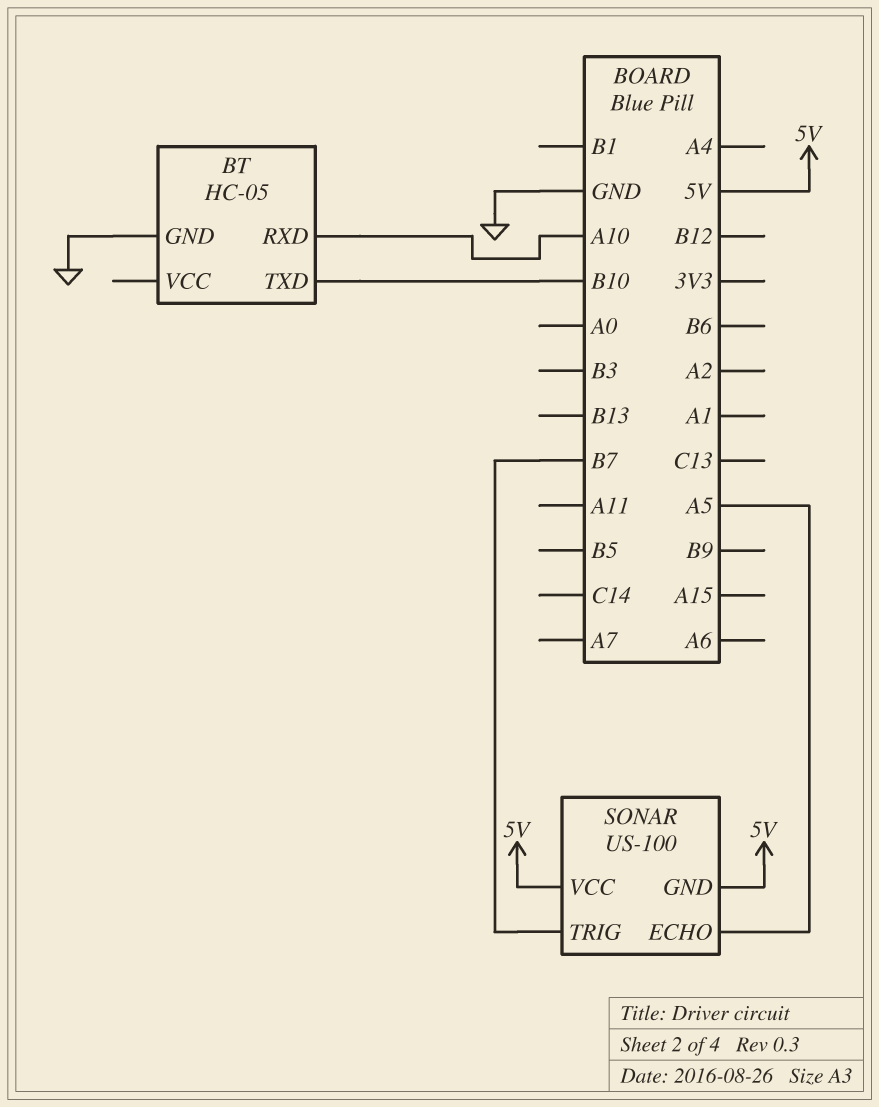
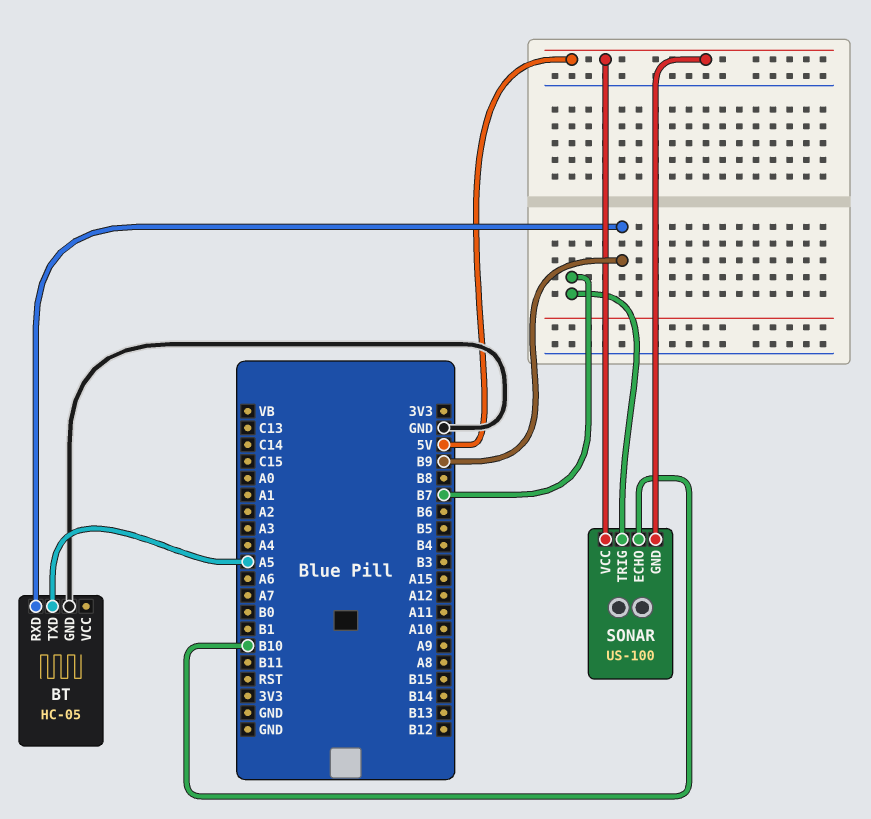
BT pin RXD: A10 -> B9
BT pin TXD: B10 -> A5
SONAR pin ECHO: A5 -> B10

